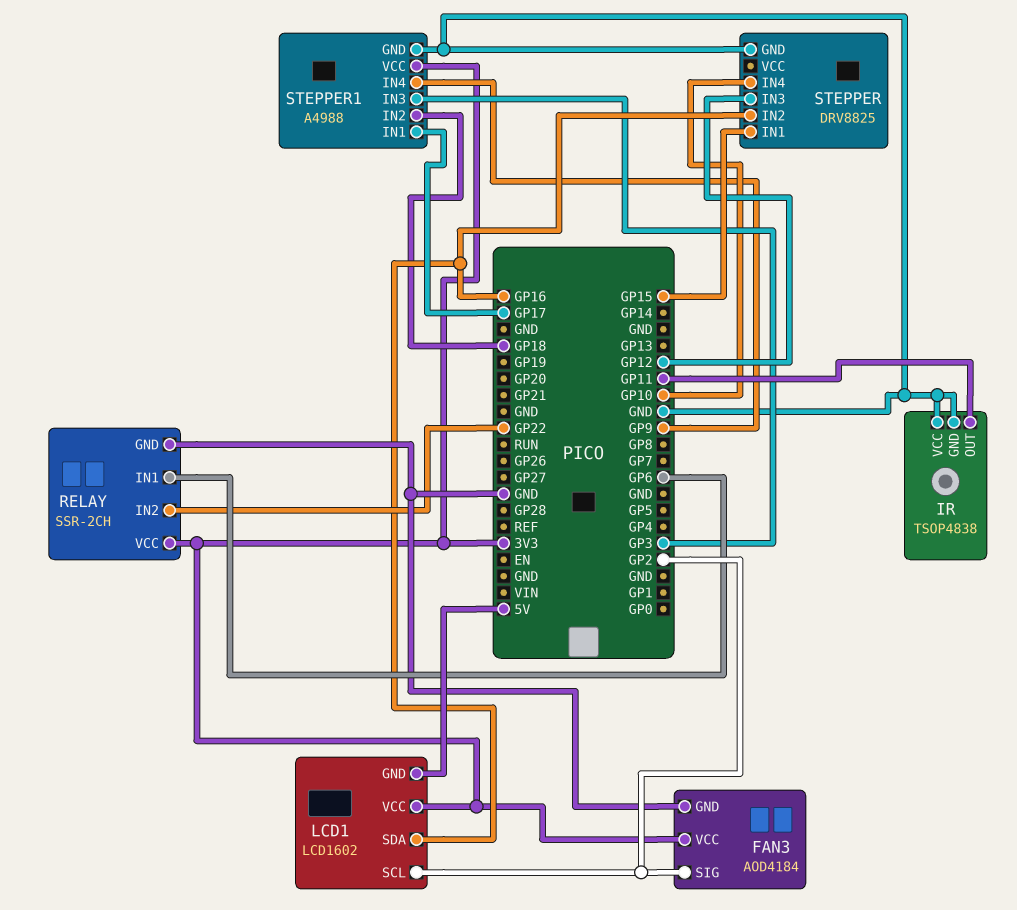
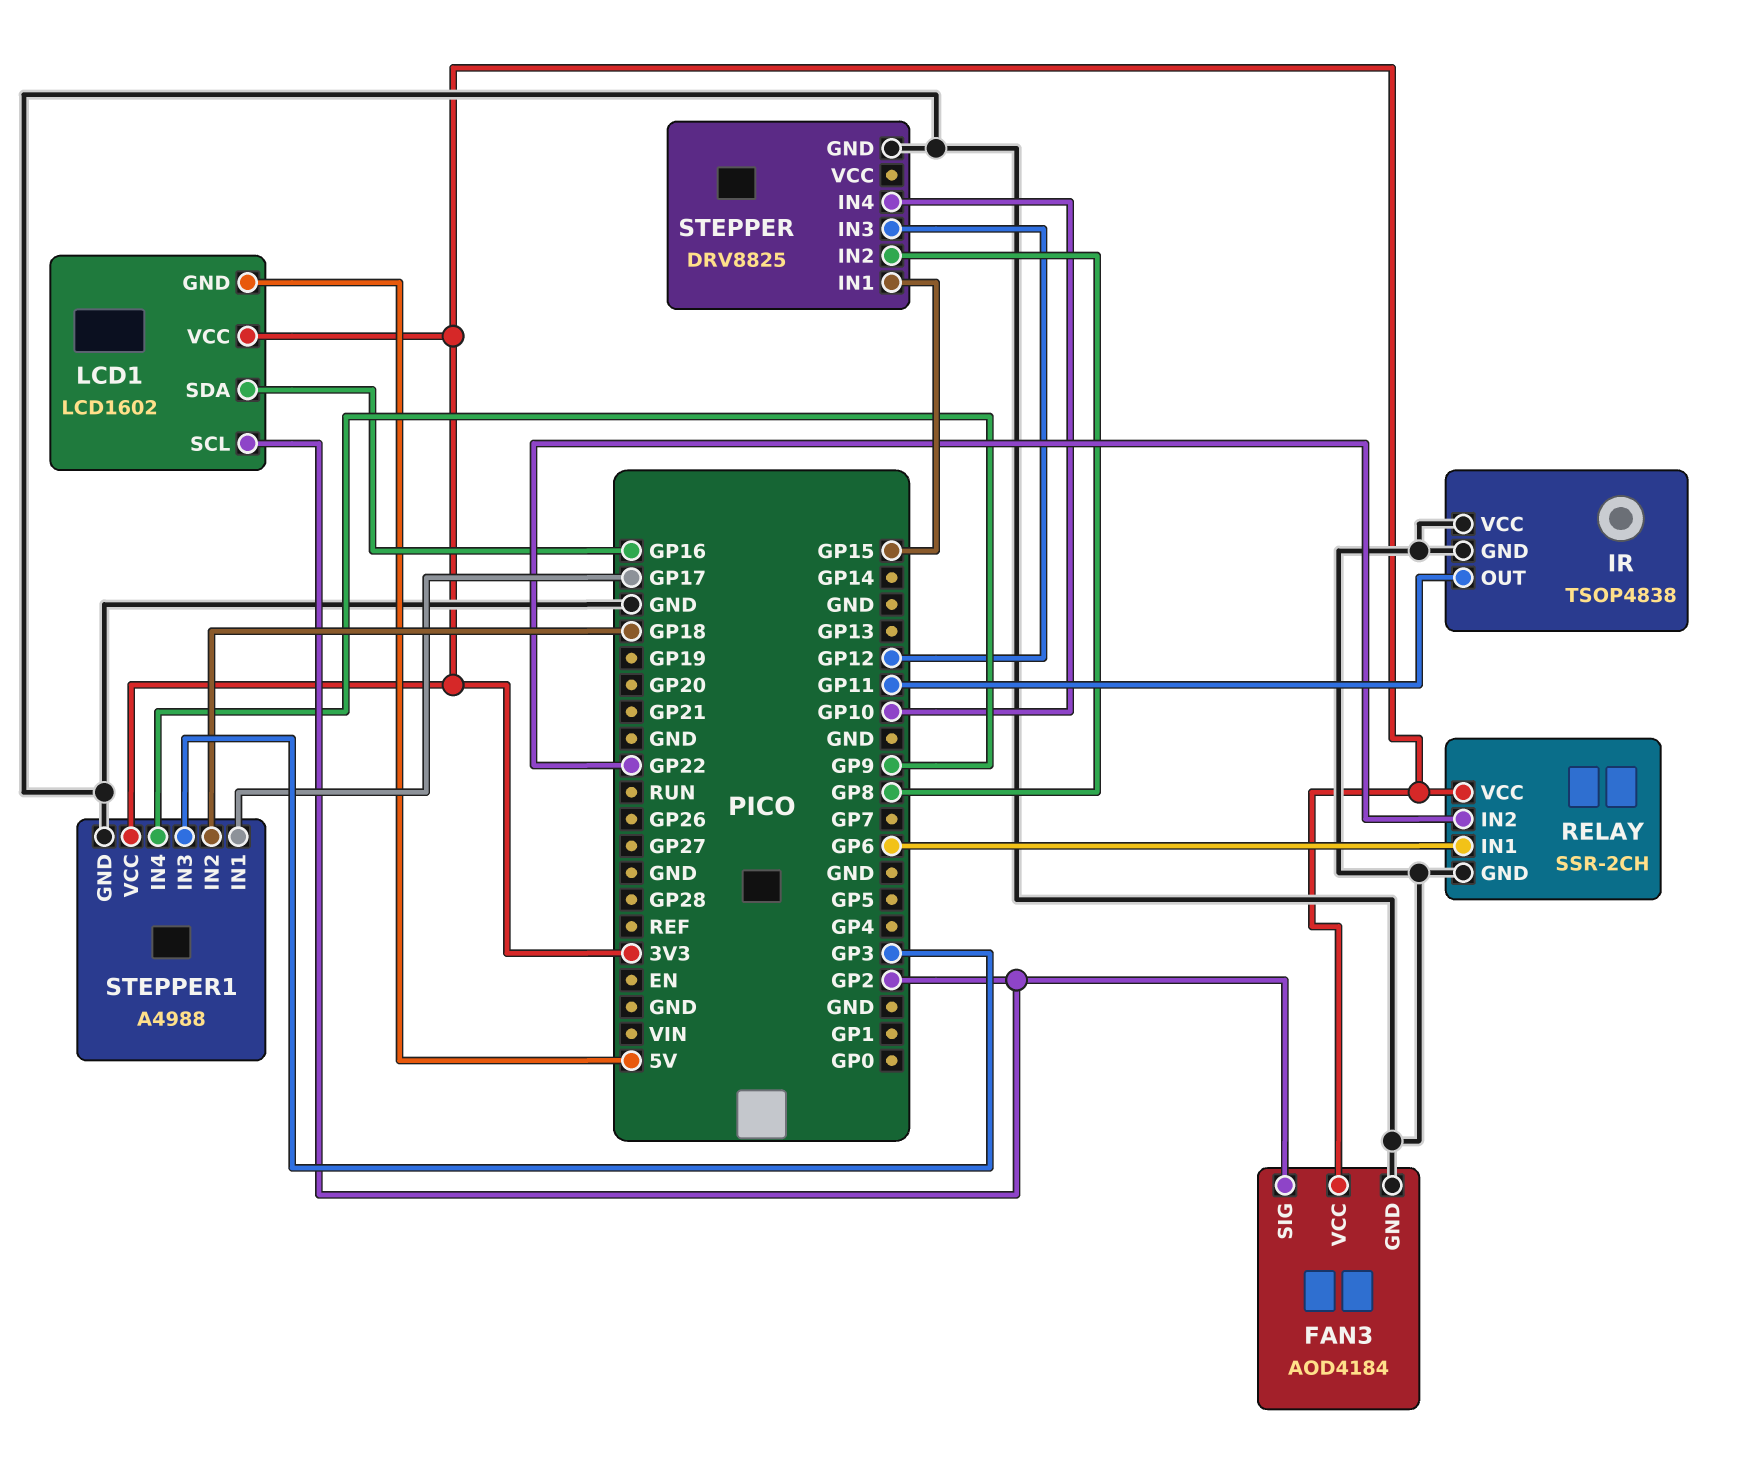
STEPPER pin IN2: GP16 -> GP8

